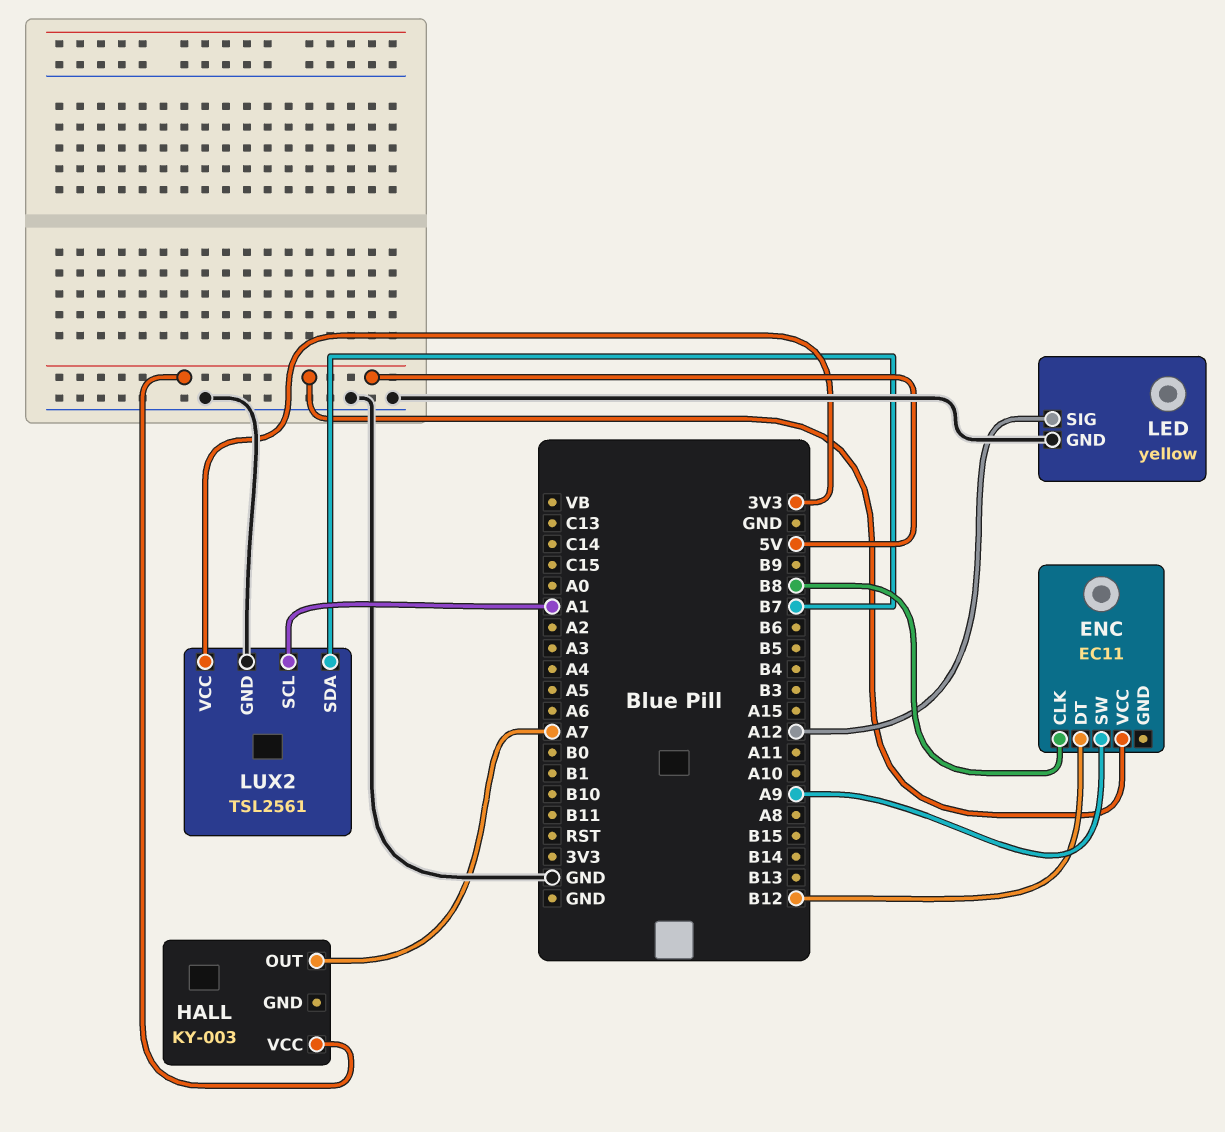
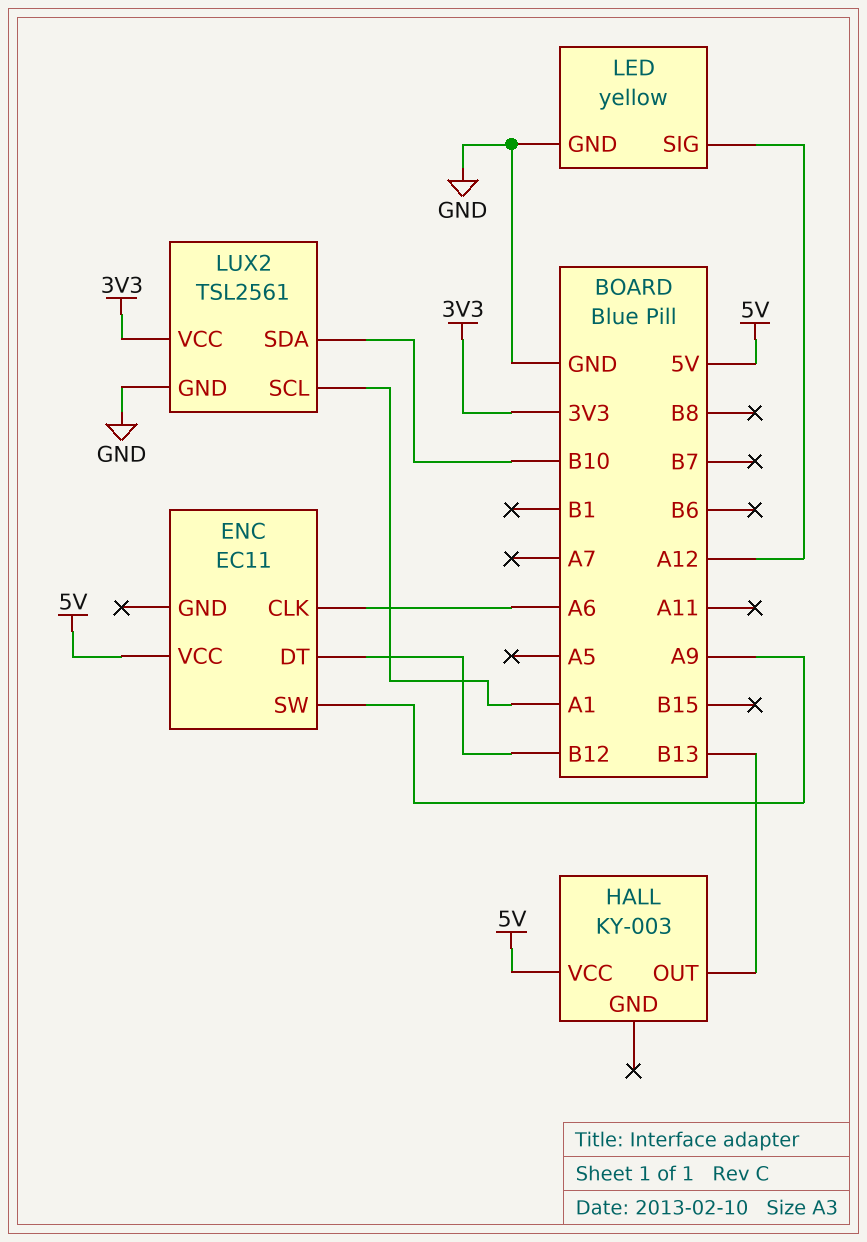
ENC pin CLK: B8 -> A6
HALL pin OUT: A7 -> B13
LUX2 pin SDA: B7 -> B10

